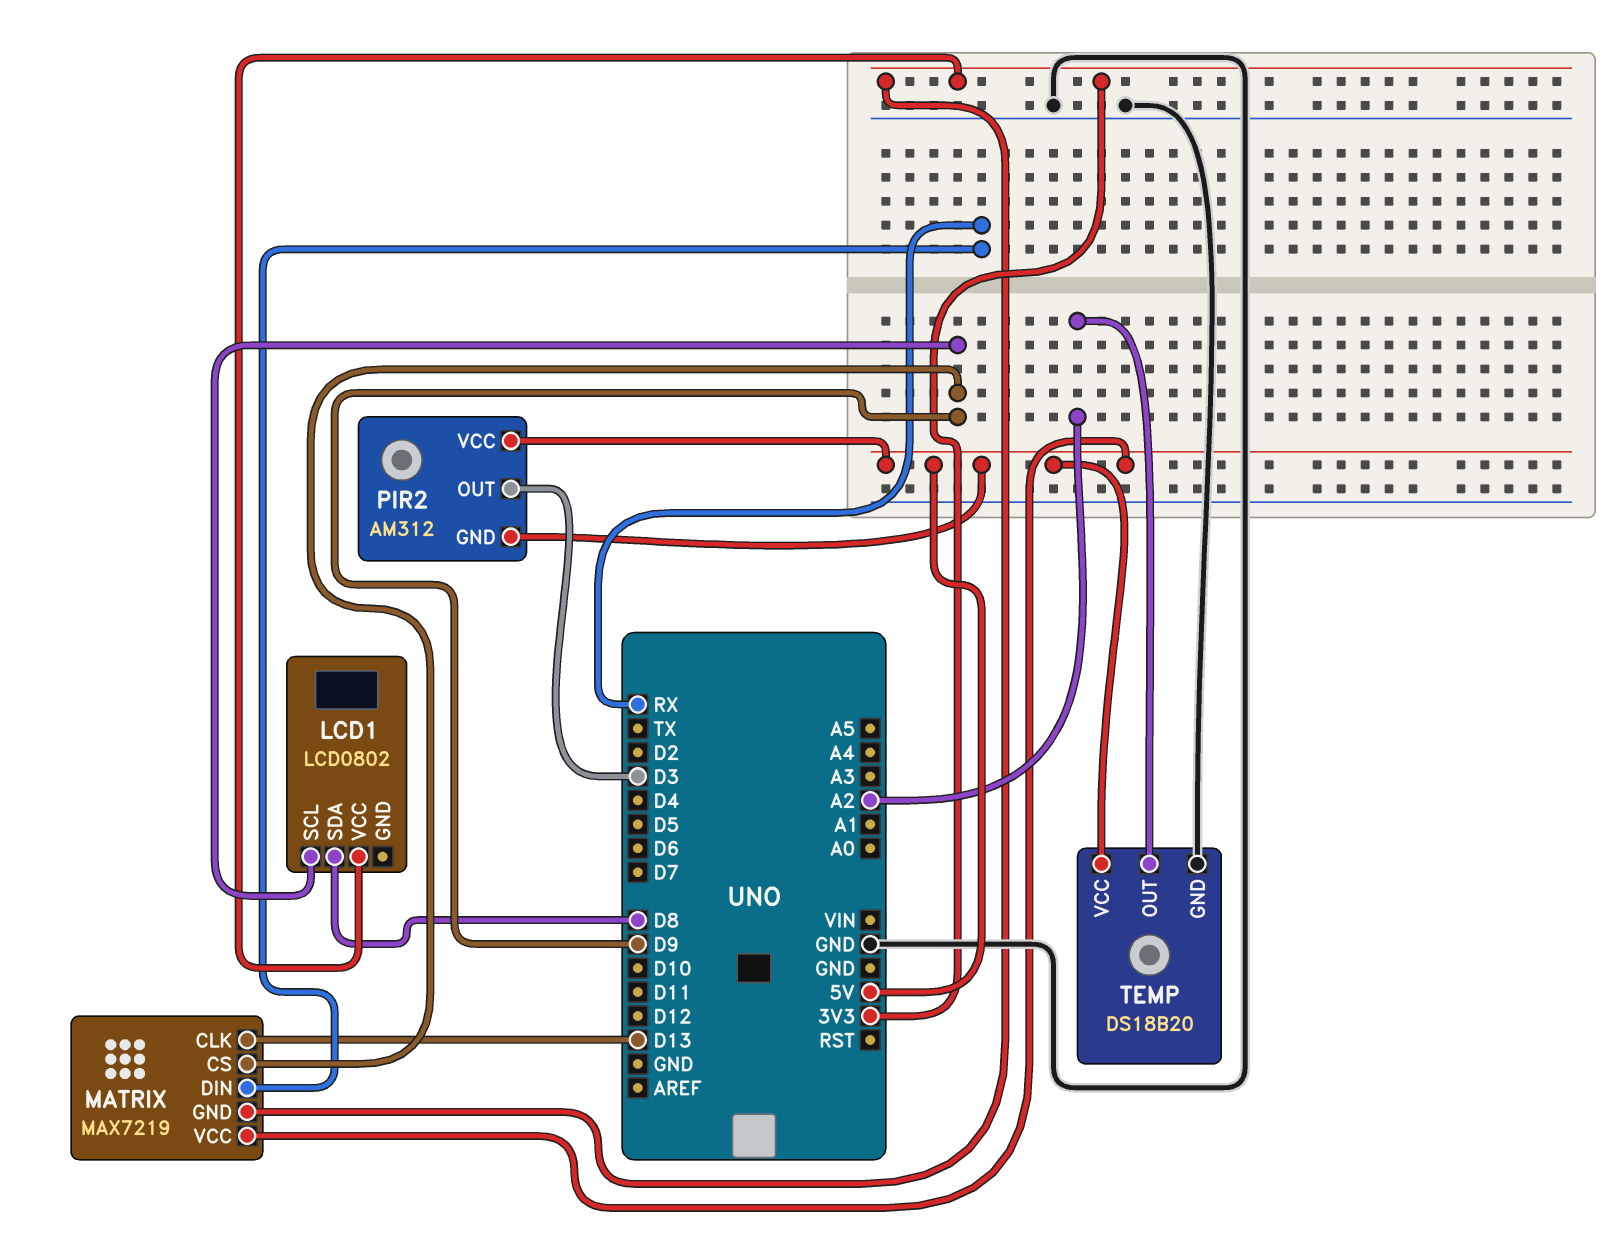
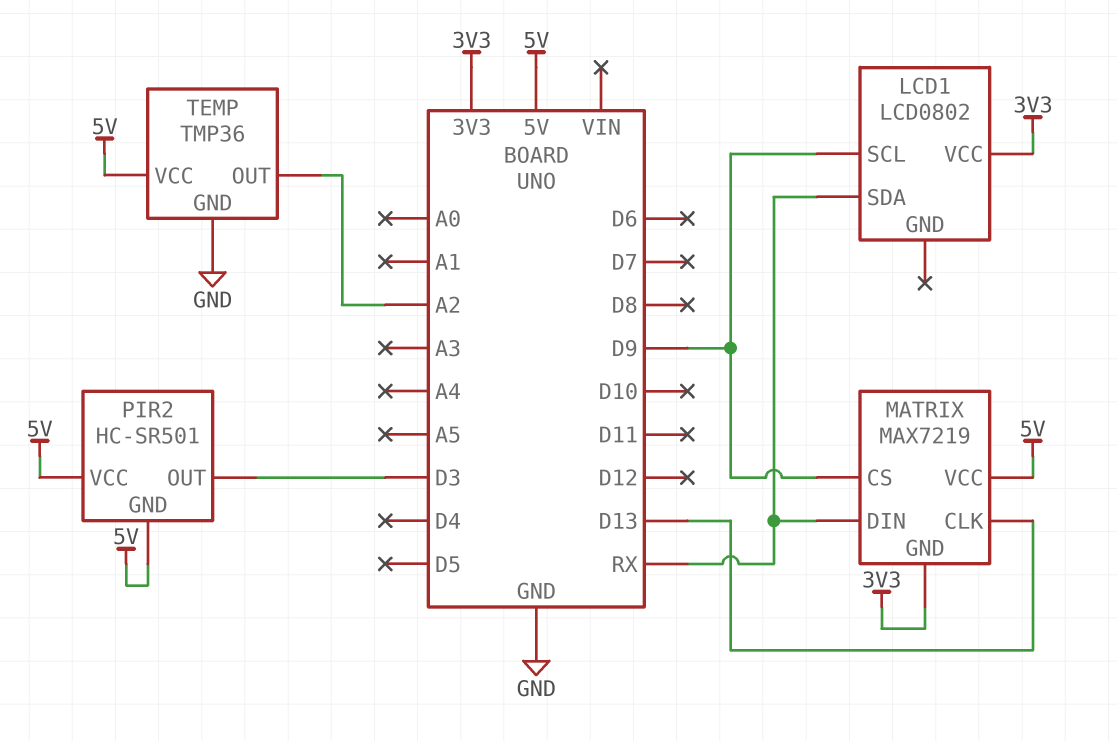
LCD1 pin SDA: D8 -> RX
PIR2: AM312 -> HC-SR501
TEMP: DS18B20 -> TMP36

